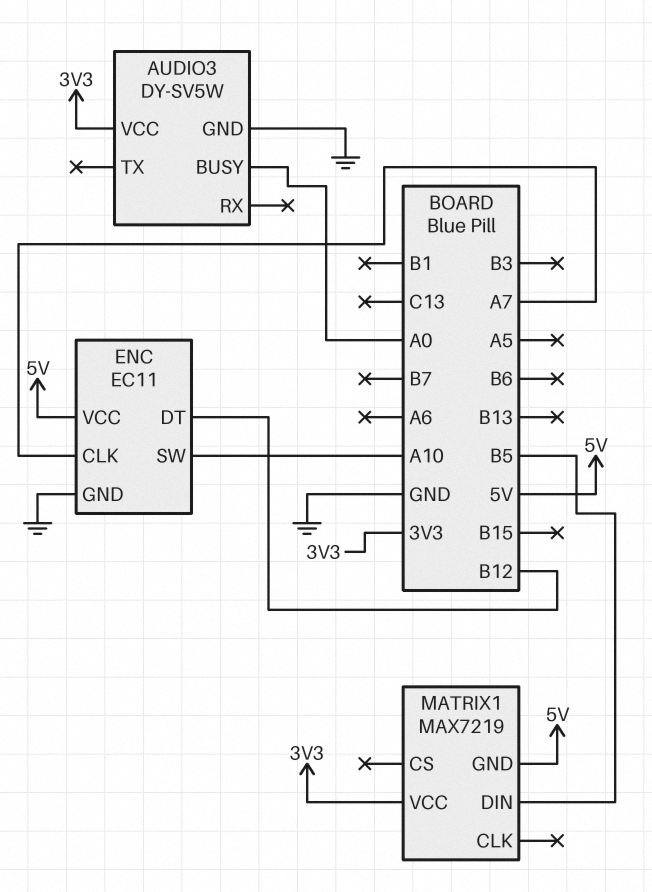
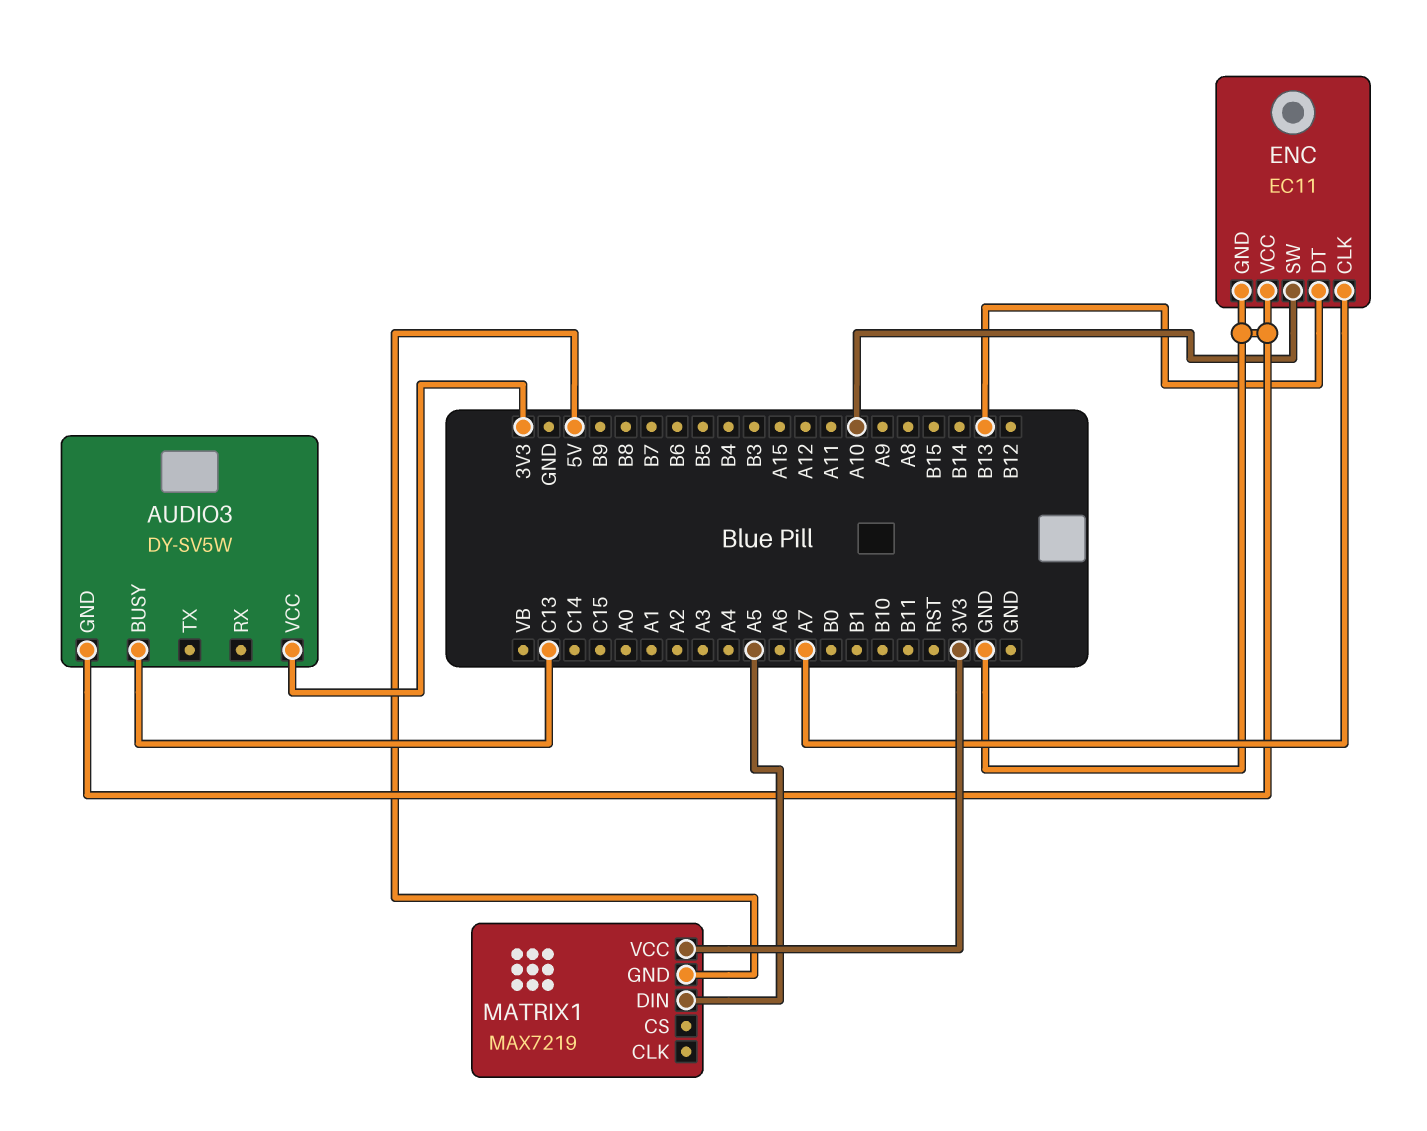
AUDIO3 pin BUSY: A0 -> C13
ENC pin DT: B12 -> B13
ENC pin VCC: 5V -> GND
MATRIX1 pin DIN: B5 -> A5

